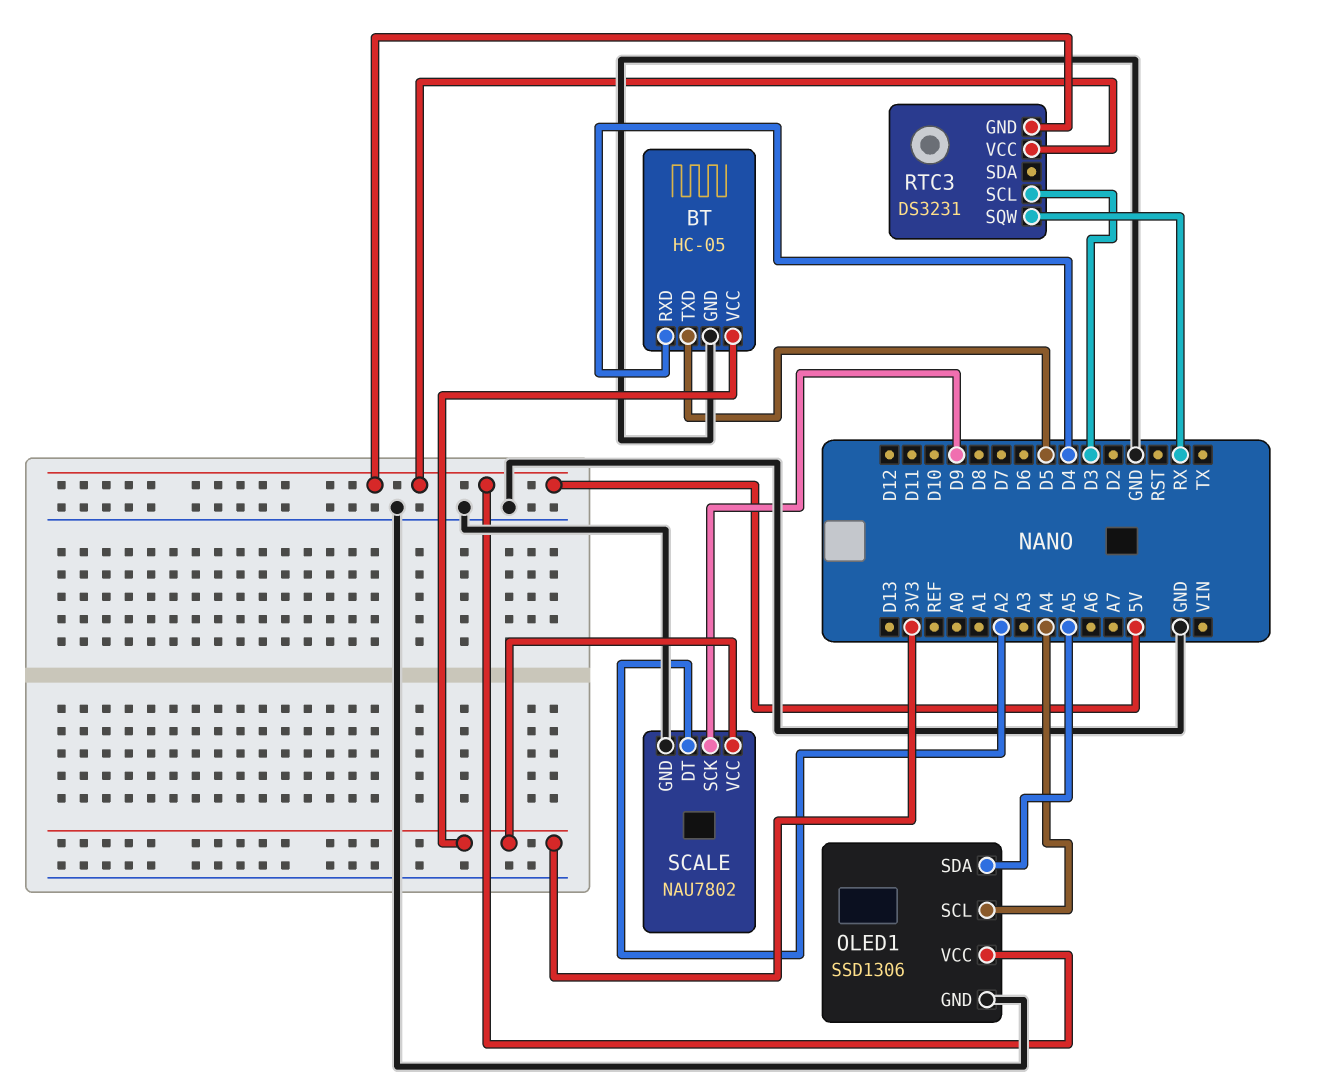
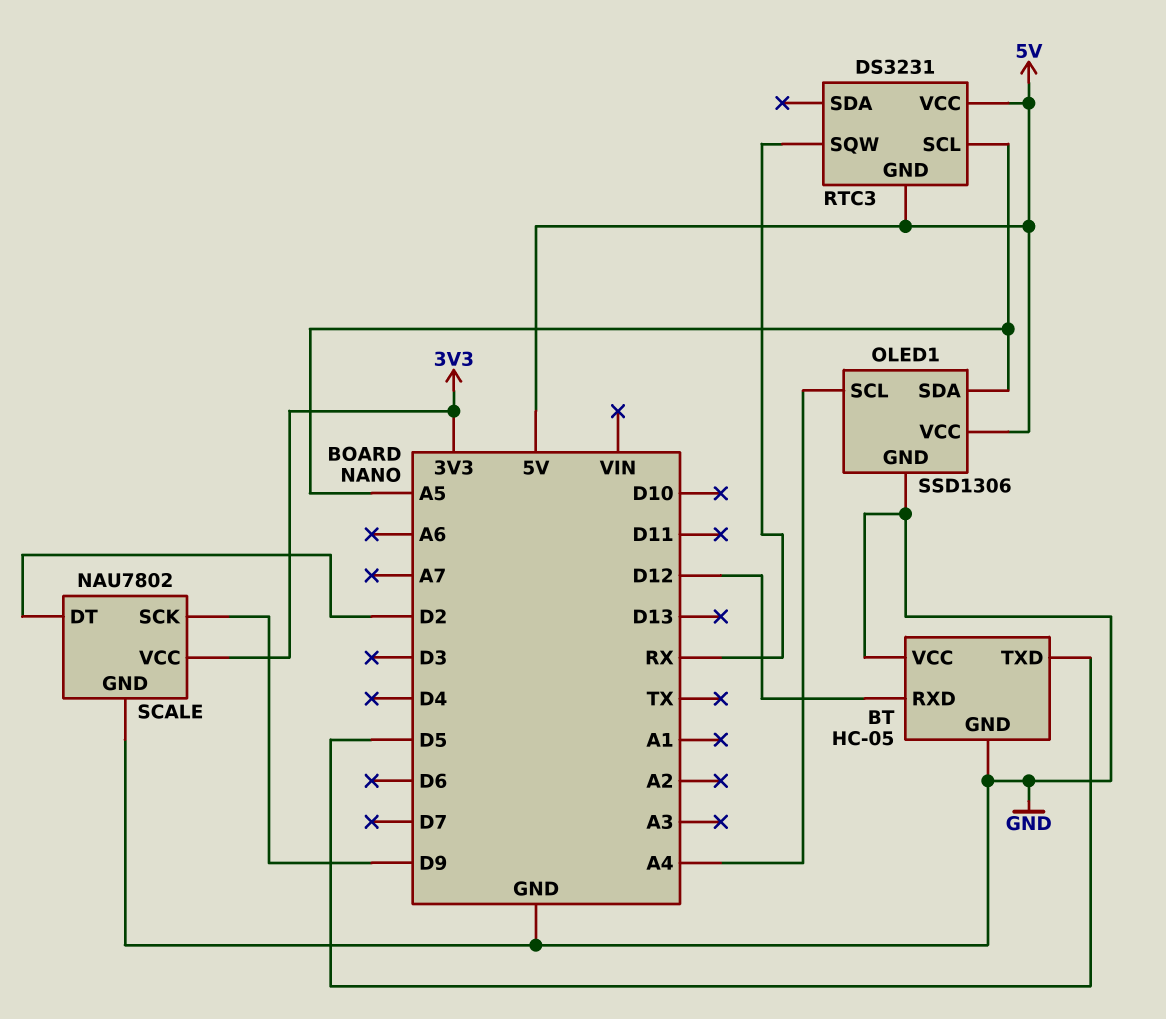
BT pin RXD: D4 -> D12
BT pin VCC: 3V3 -> GND
RTC3 pin SCL: D3 -> A5
SCALE pin DT: A2 -> D2

